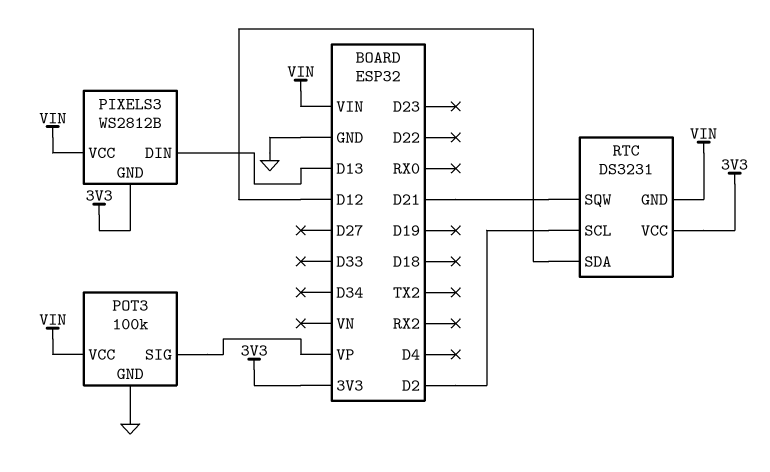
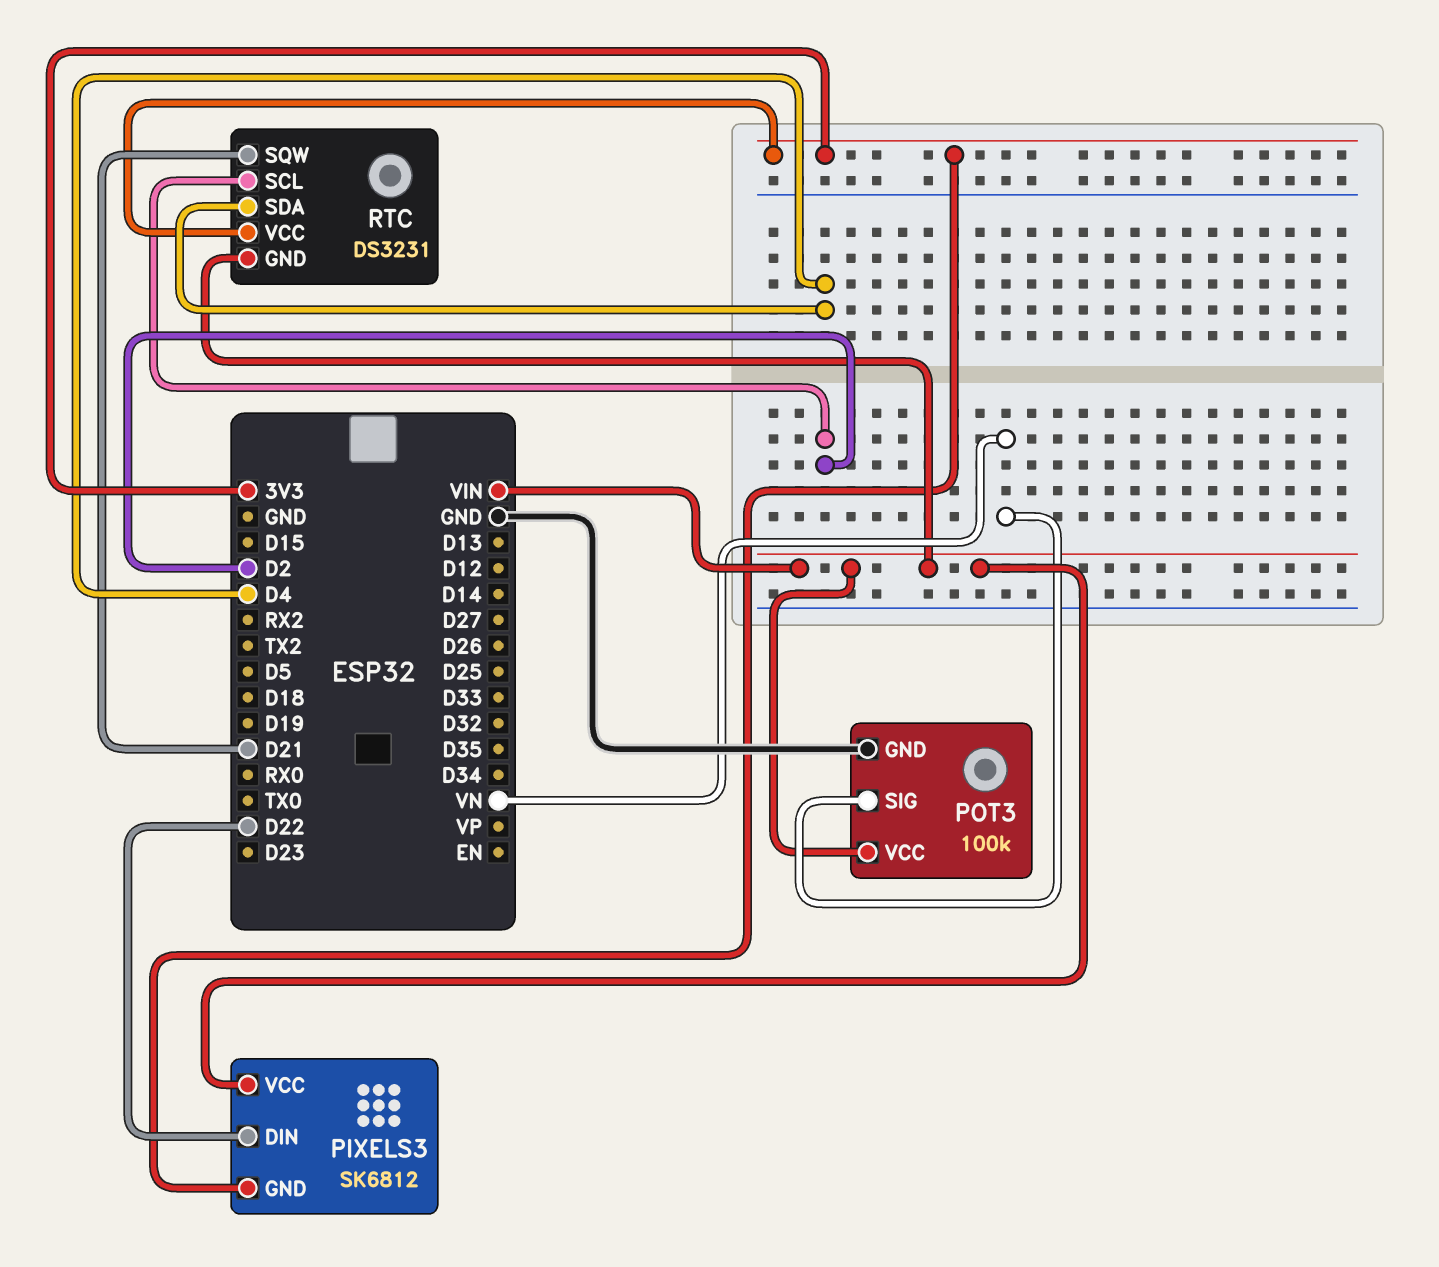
PIXELS3: WS2812B -> SK6812
PIXELS3 pin DIN: D13 -> D22
POT3 pin SIG: VP -> VN
RTC pin SDA: D12 -> D4

